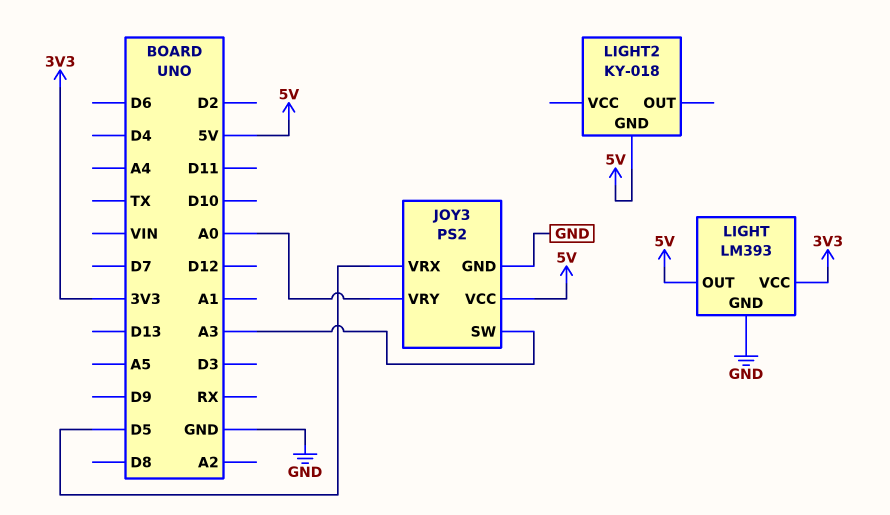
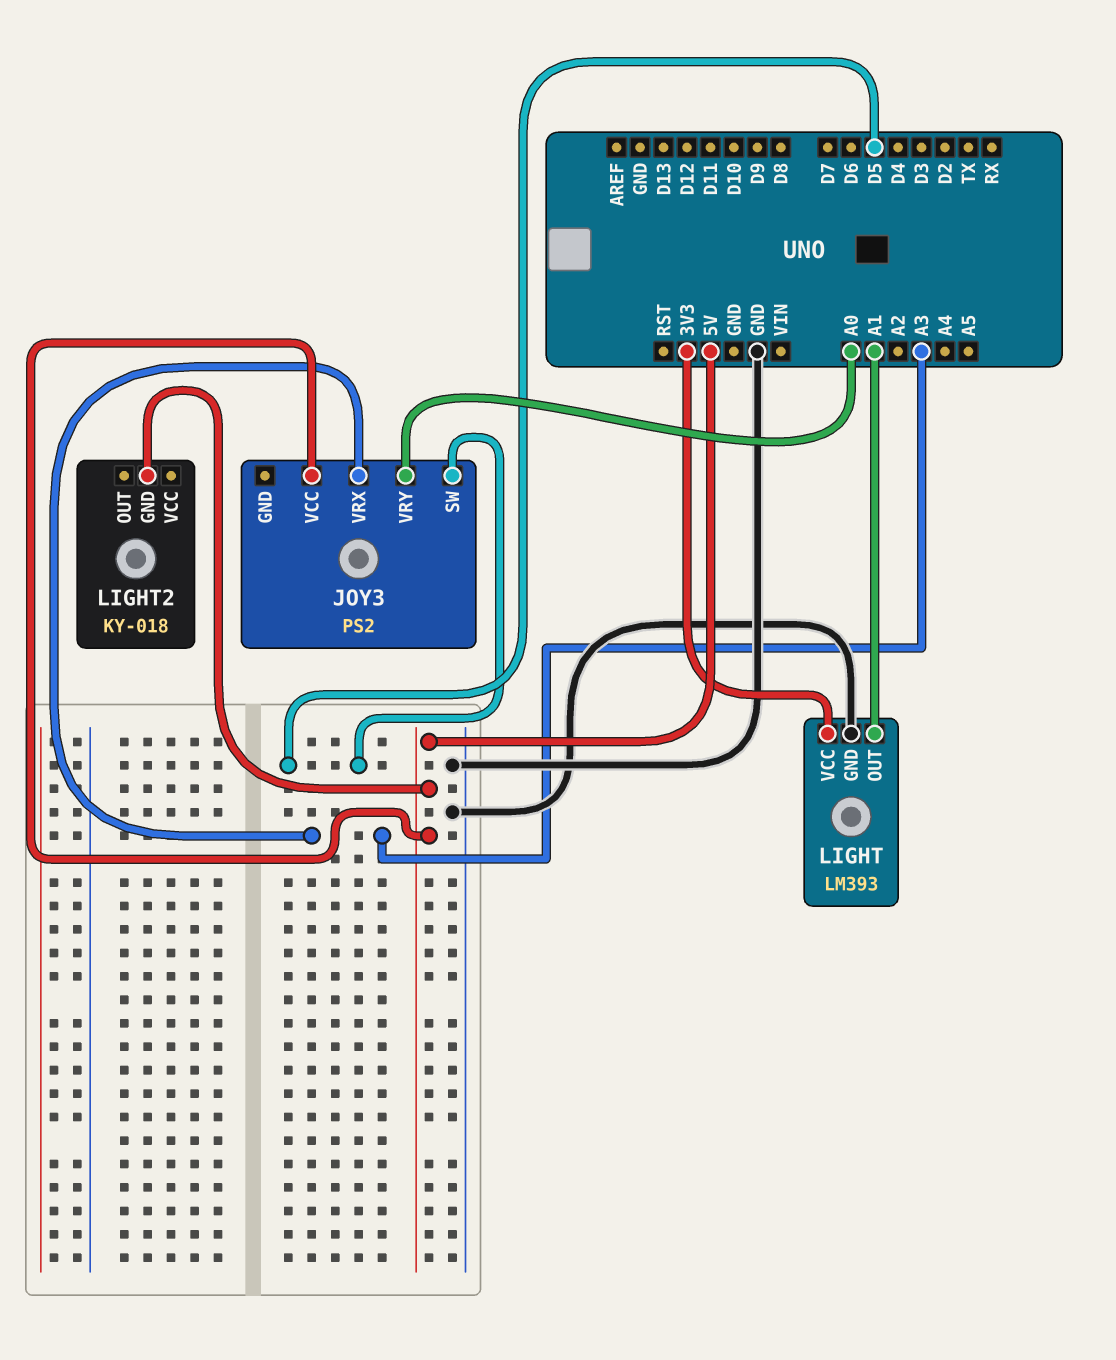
JOY3 pin GND: GND -> none
JOY3 pin SW: A3 -> D5
JOY3 pin VRX: D5 -> A3
LIGHT pin OUT: 5V -> A1

